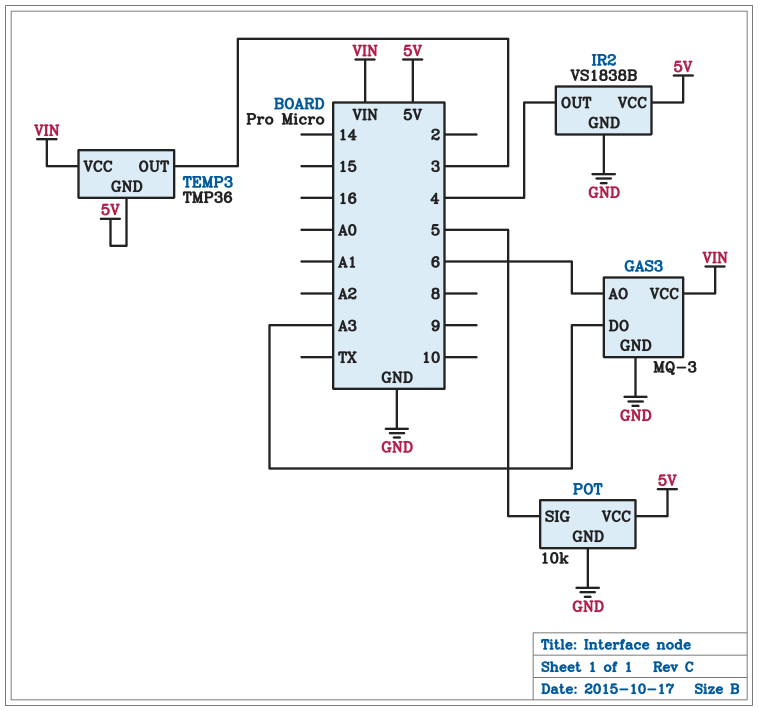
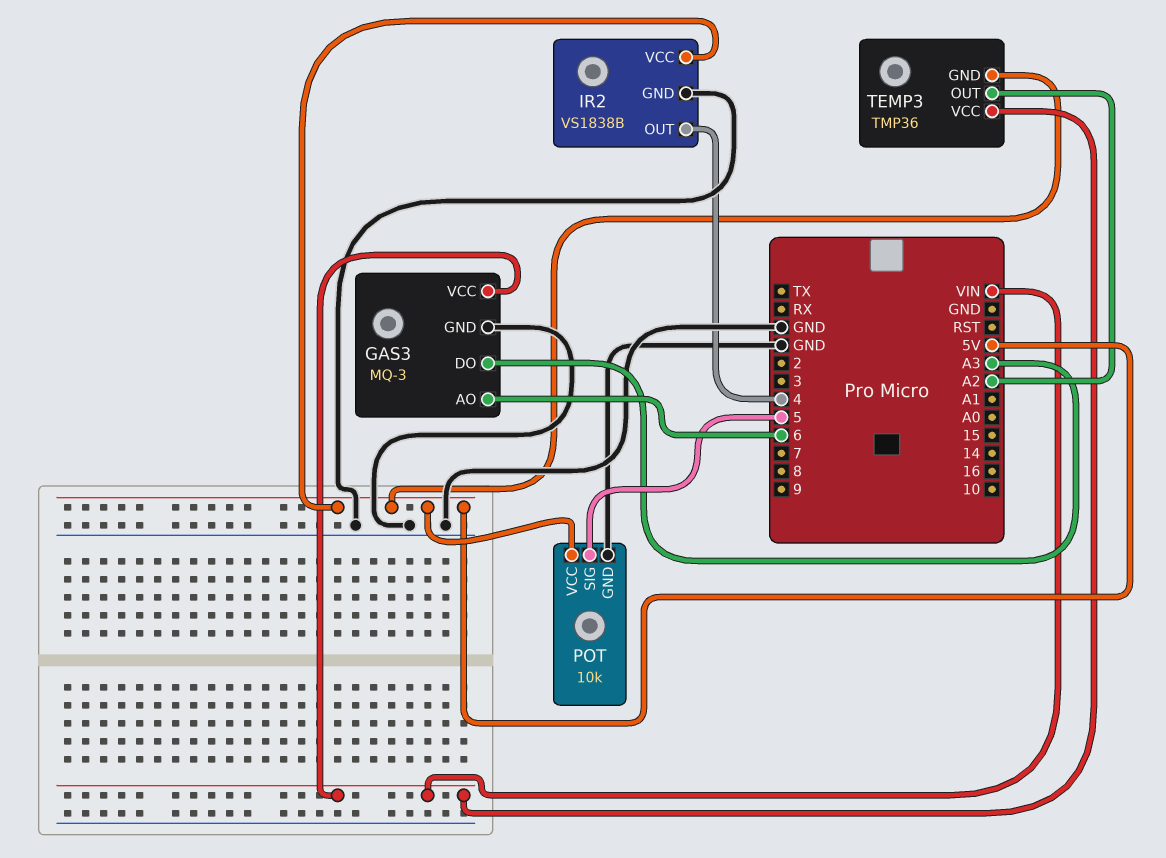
TEMP3 pin OUT: 3 -> A2

